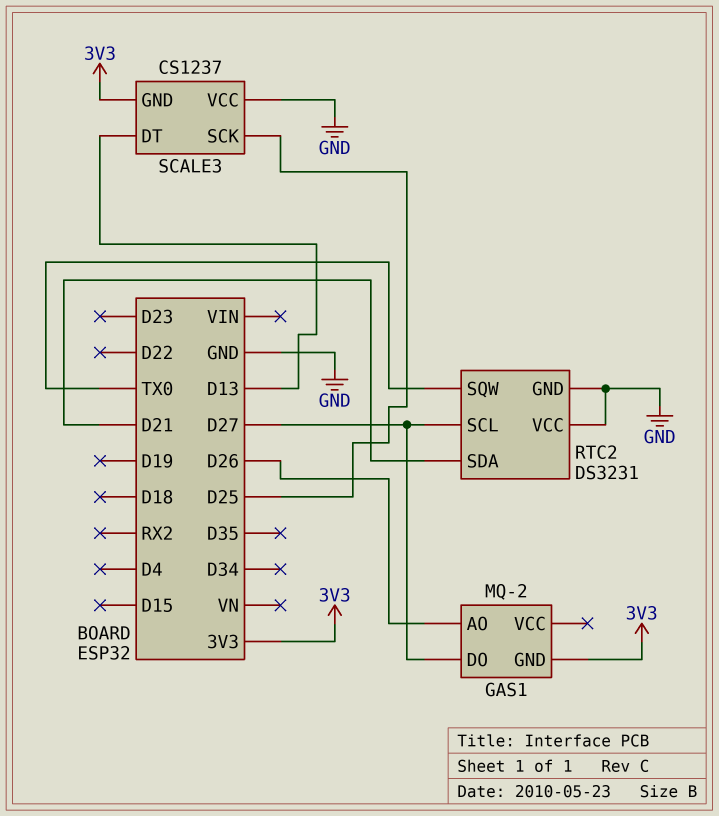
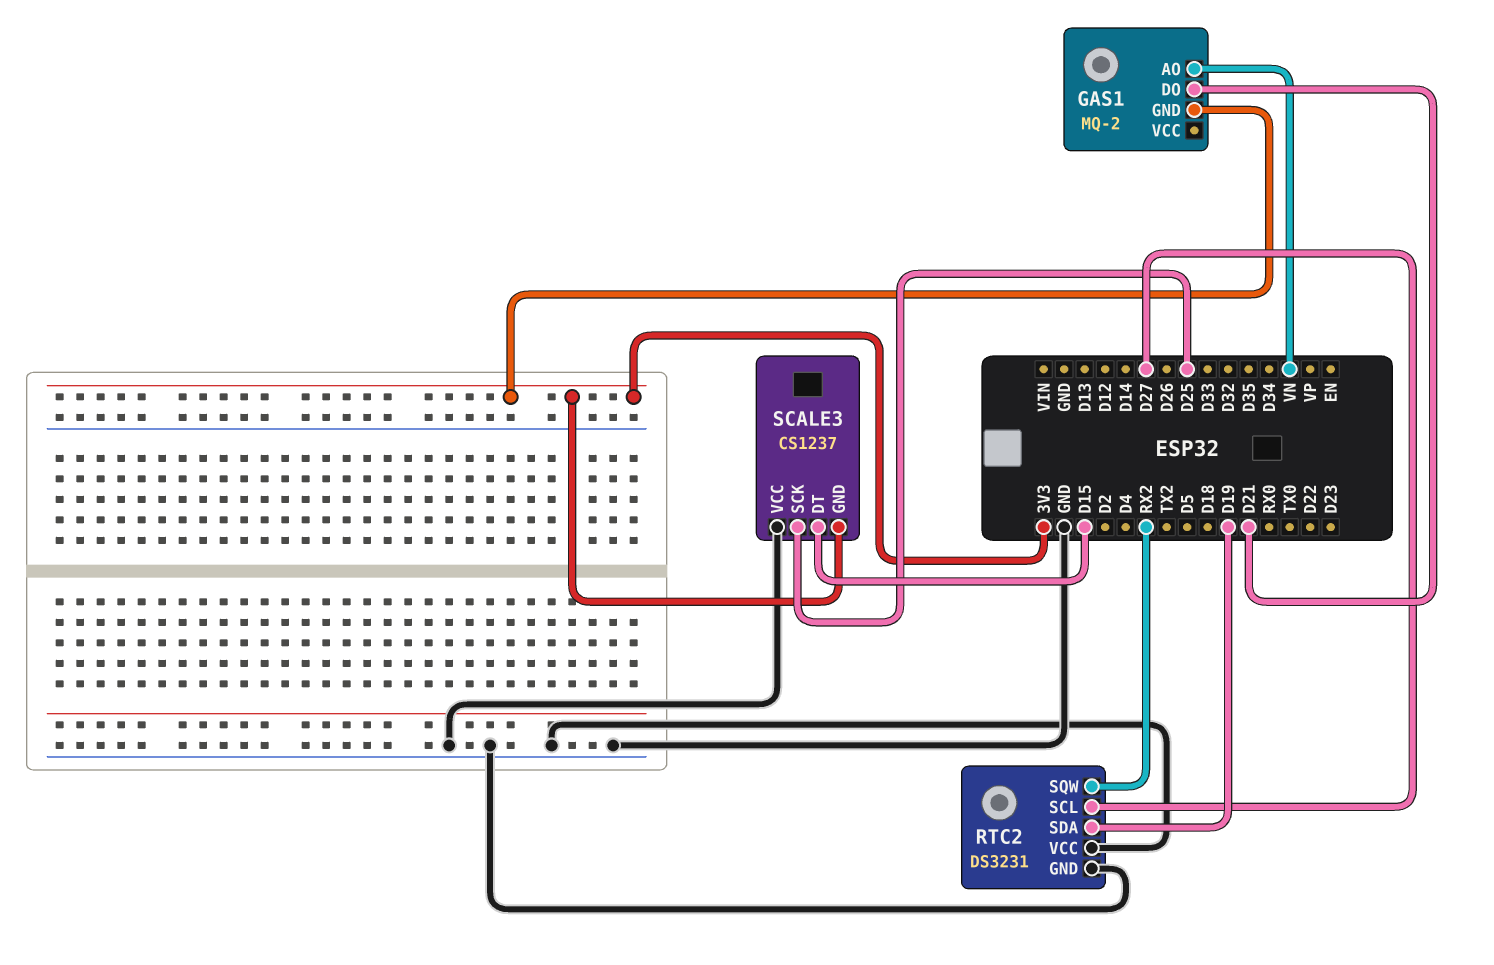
GAS1 pin AO: D26 -> VN
GAS1 pin DO: D27 -> D21
RTC2 pin SDA: D21 -> D19
RTC2 pin SQW: TX0 -> RX2
SCALE3 pin DT: D13 -> D15

